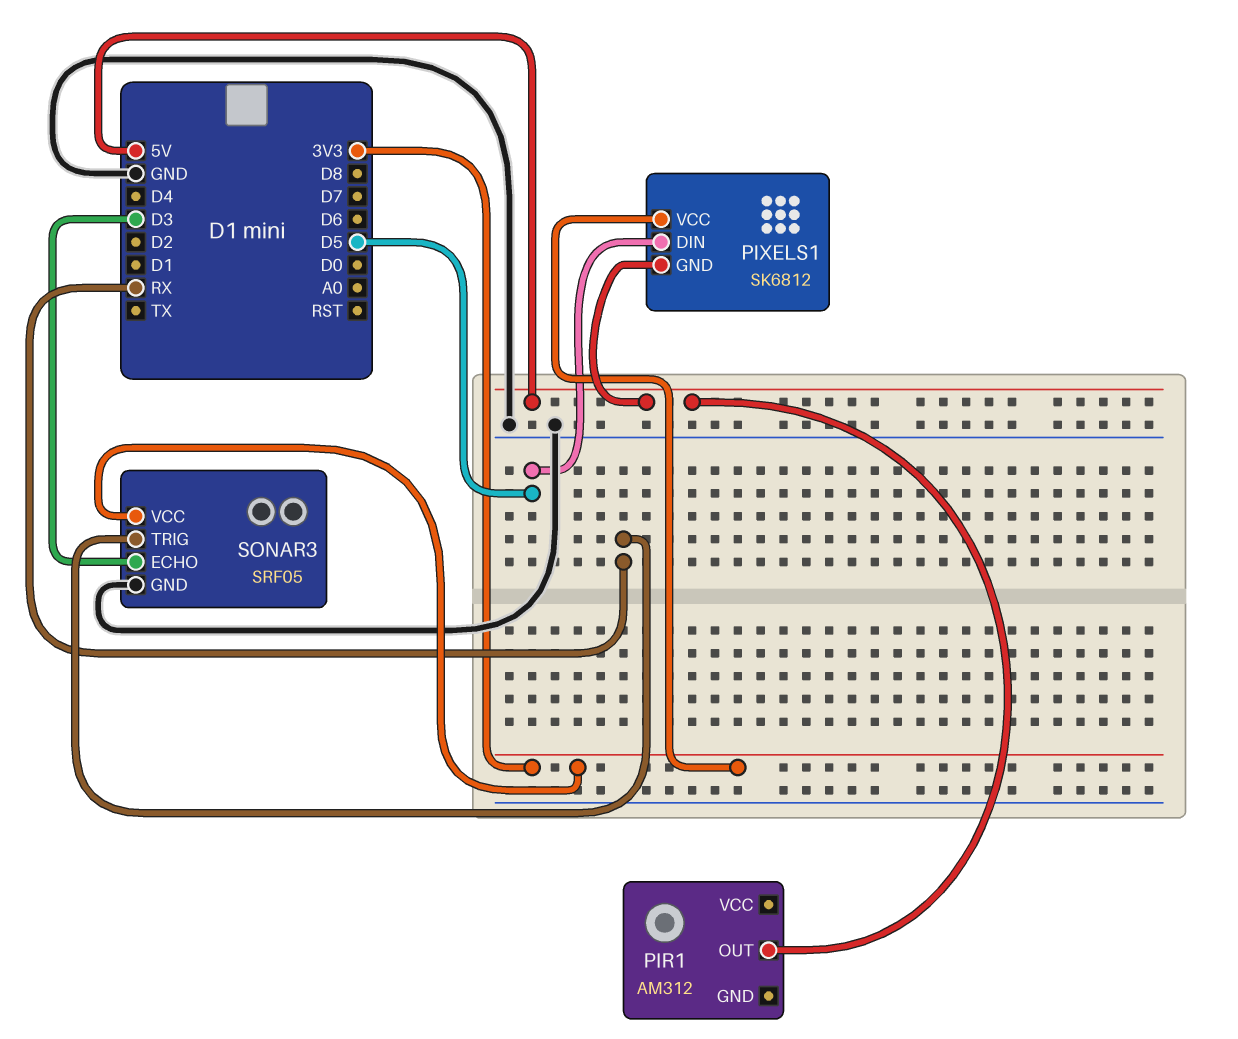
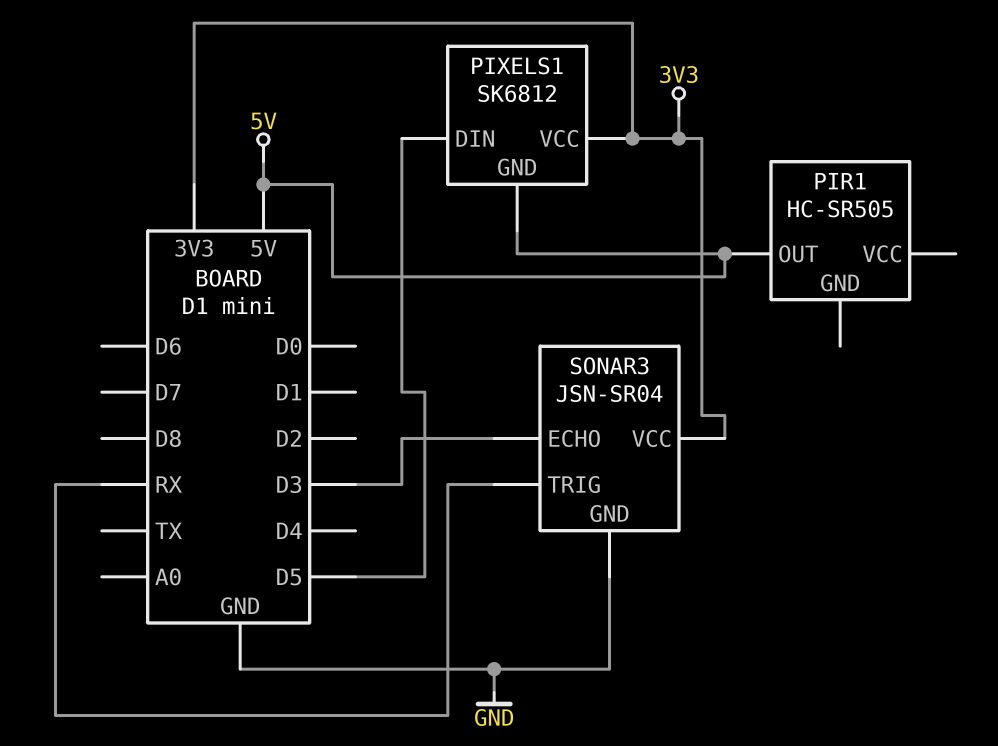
PIR1: AM312 -> HC-SR505
SONAR3: SRF05 -> JSN-SR04

